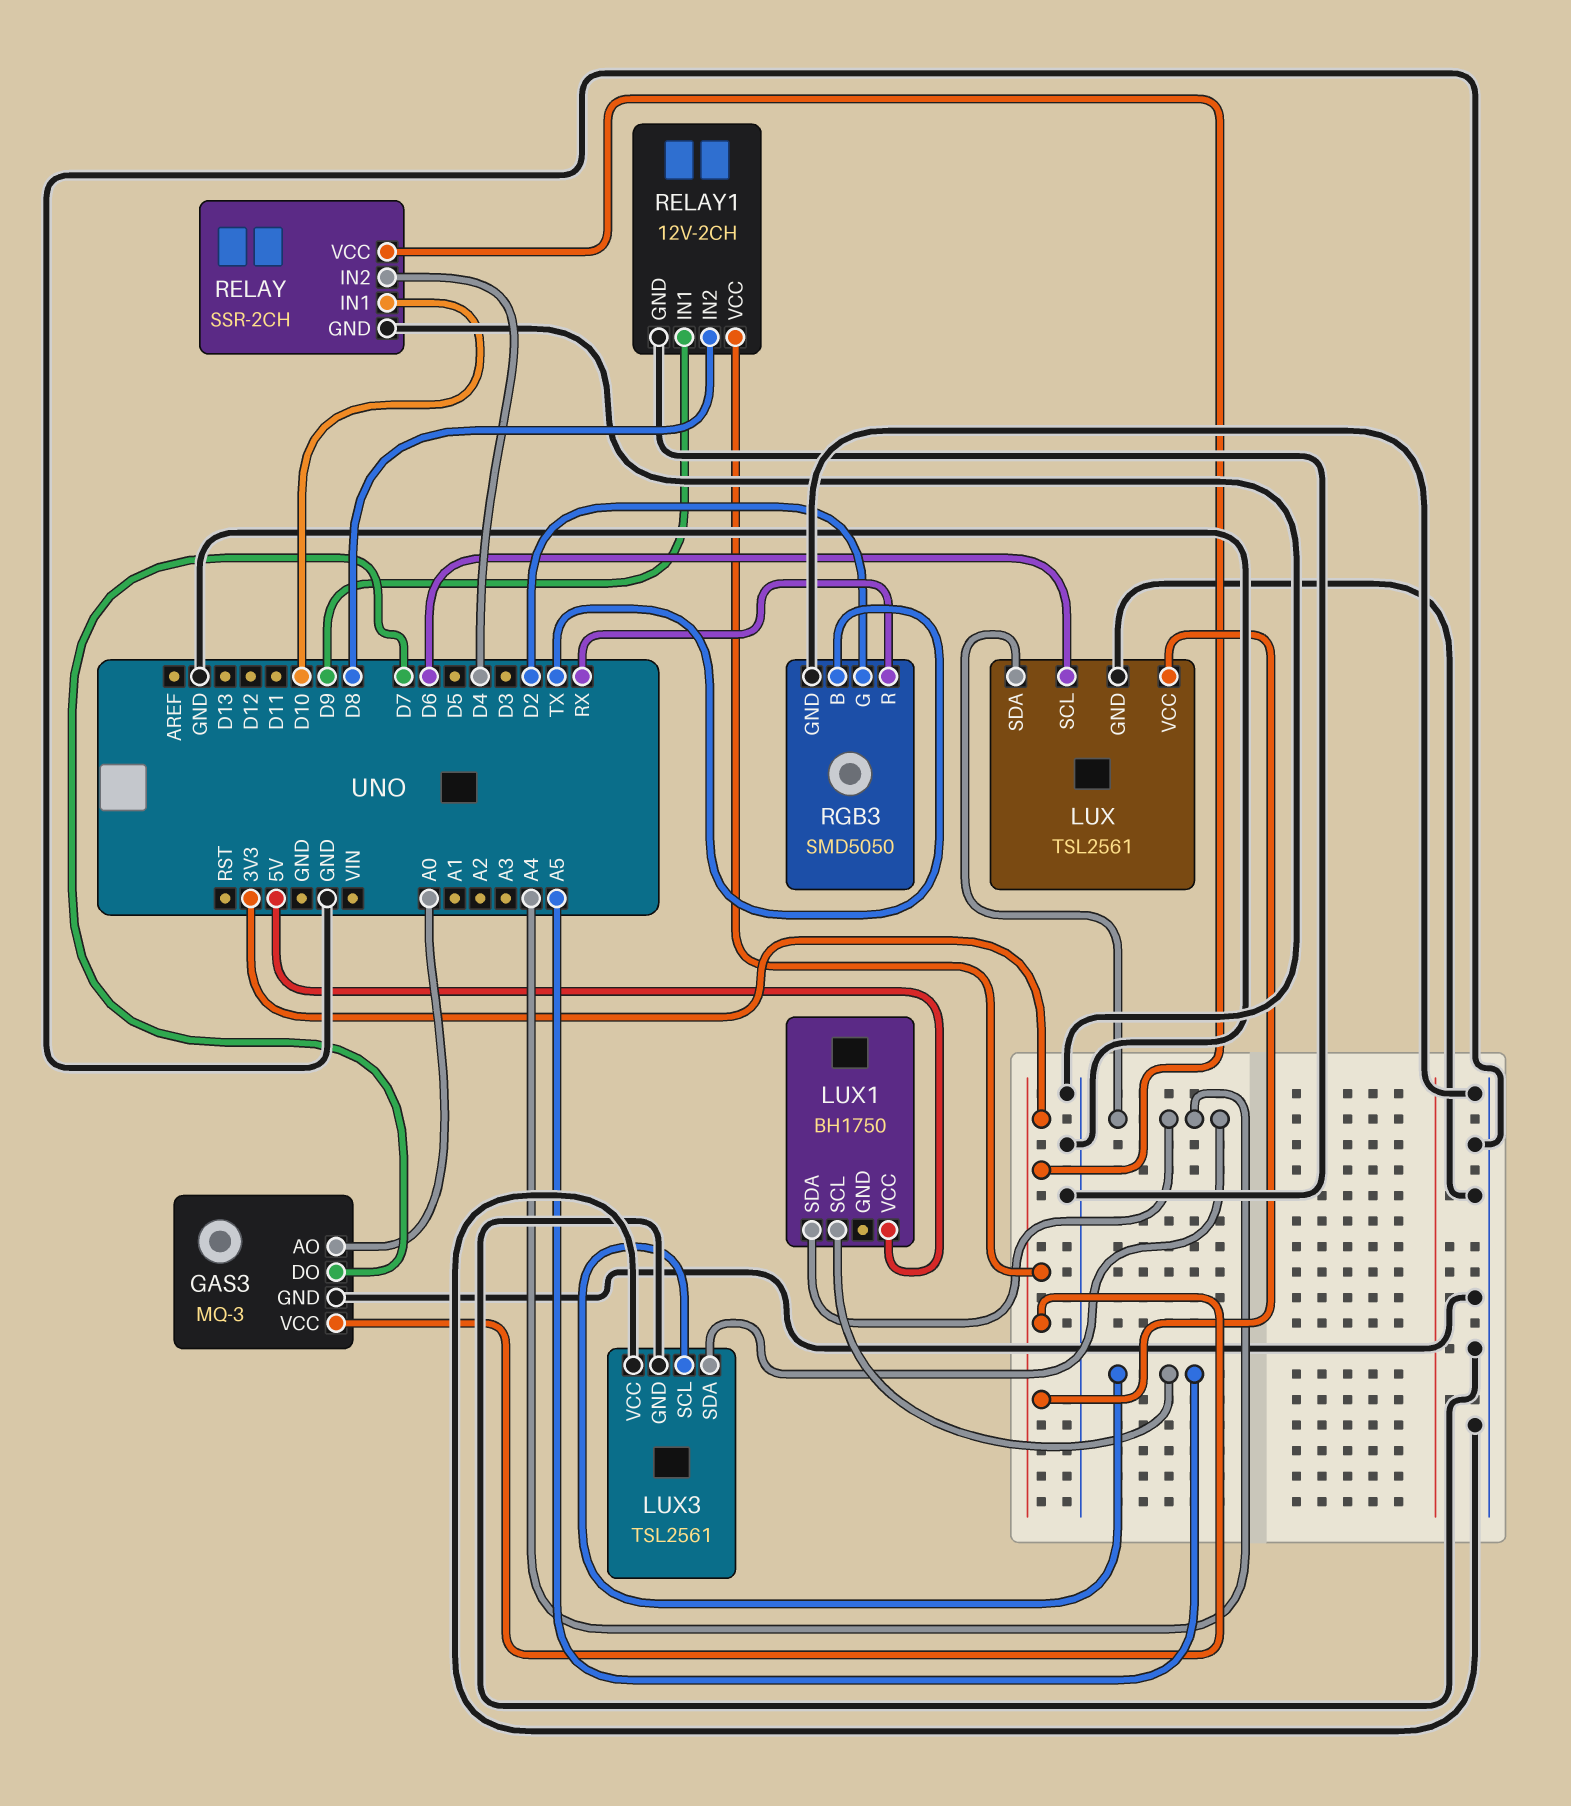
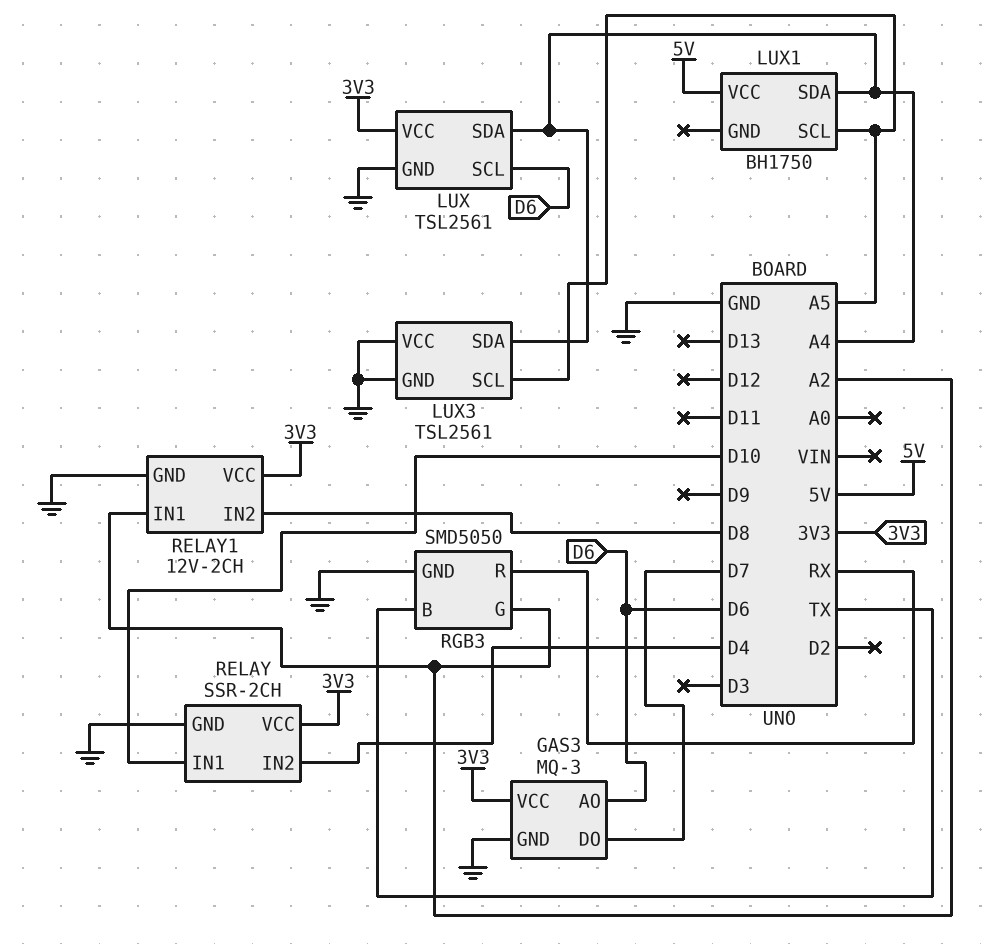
GAS3 pin AO: A0 -> D6
RELAY1 pin IN1: D9 -> A2
RGB3 pin G: D2 -> A2

